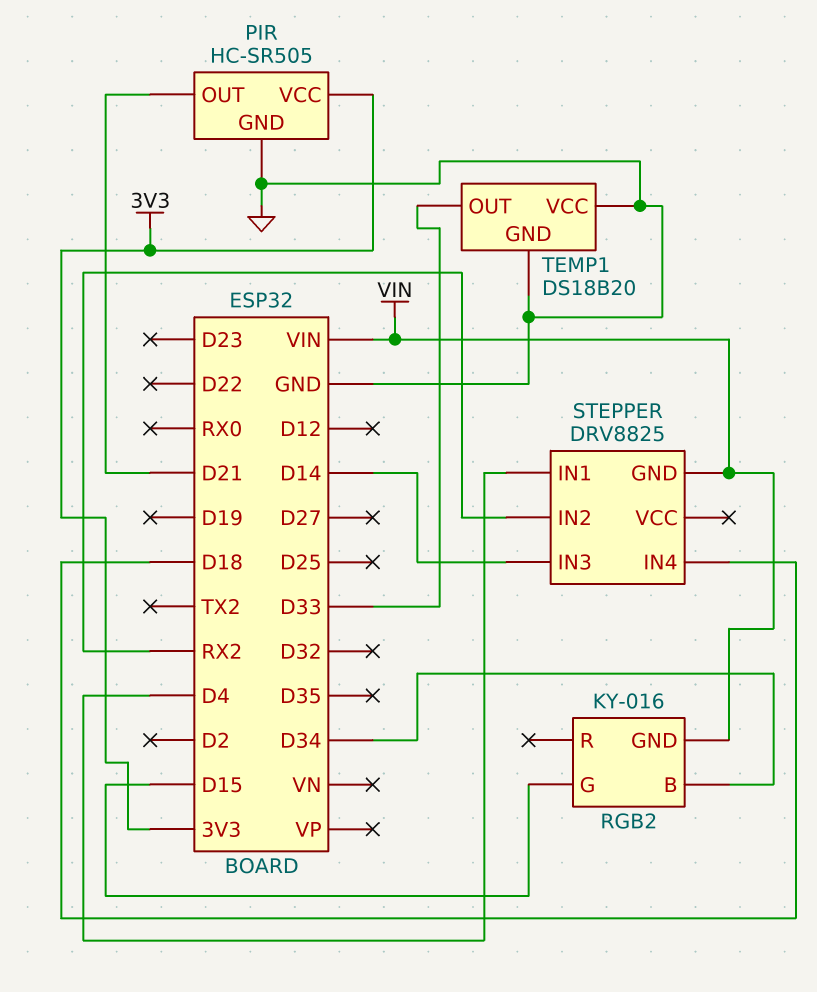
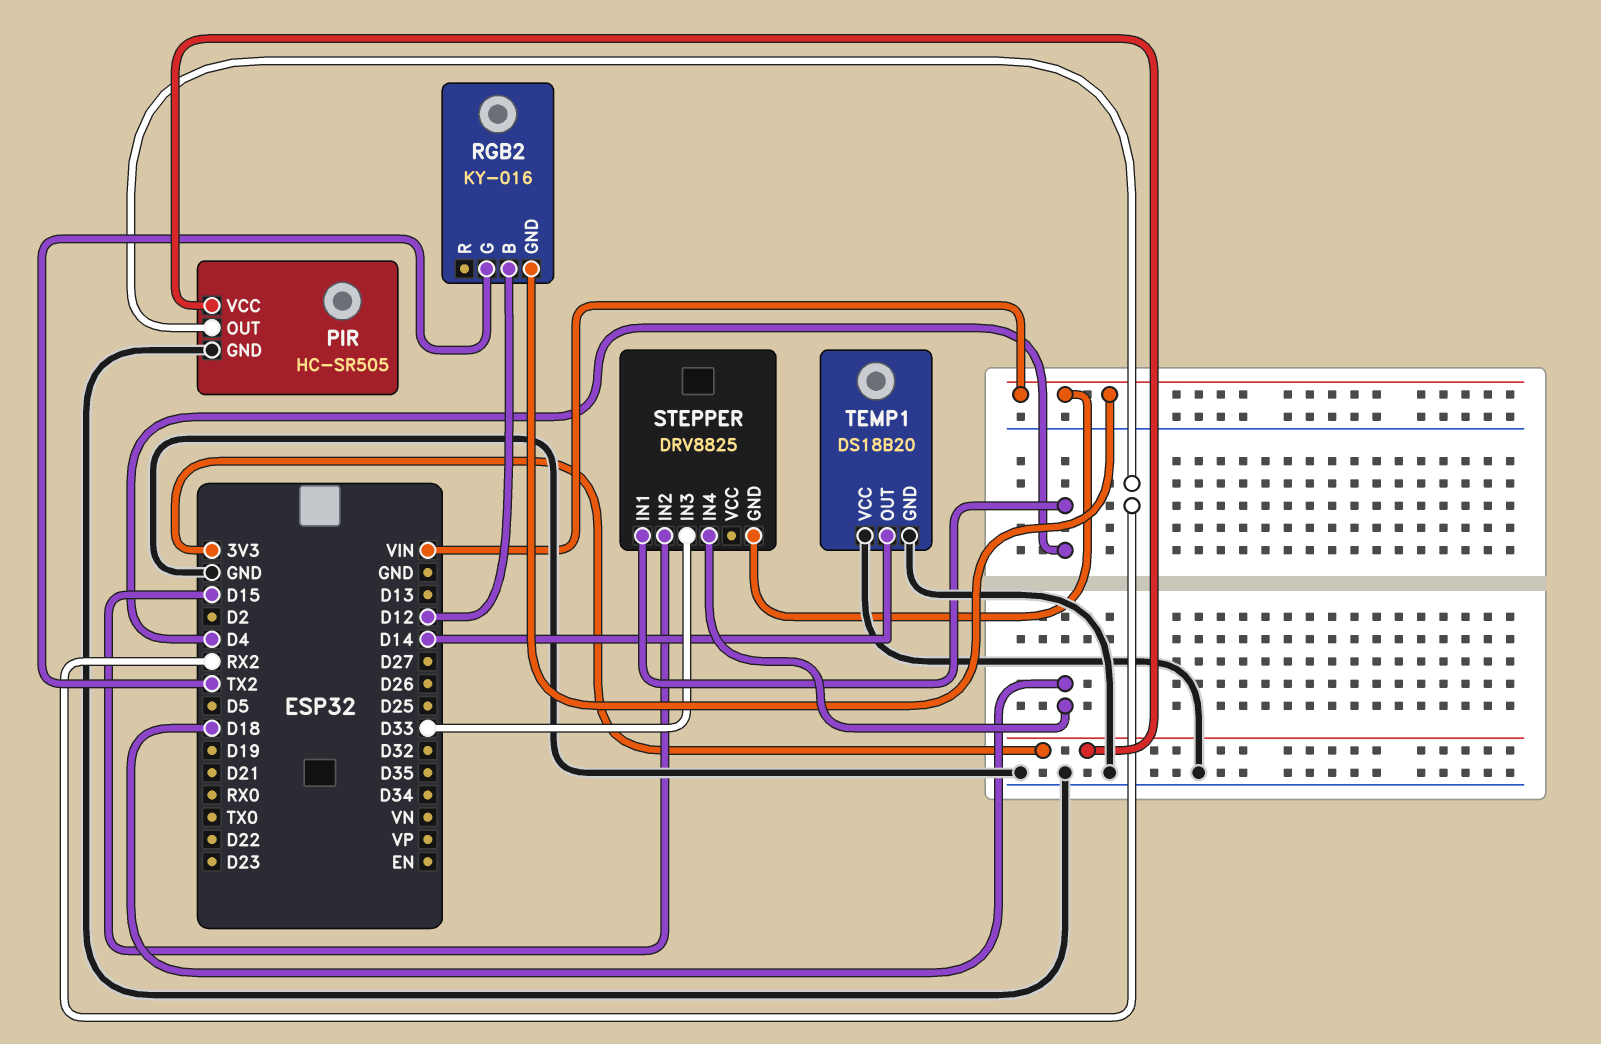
PIR pin OUT: D21 -> RX2
RGB2 pin B: D34 -> D12
RGB2 pin G: D15 -> TX2
STEPPER pin IN2: RX2 -> D15
STEPPER pin IN3: D14 -> D33
TEMP1 pin OUT: D33 -> D14

